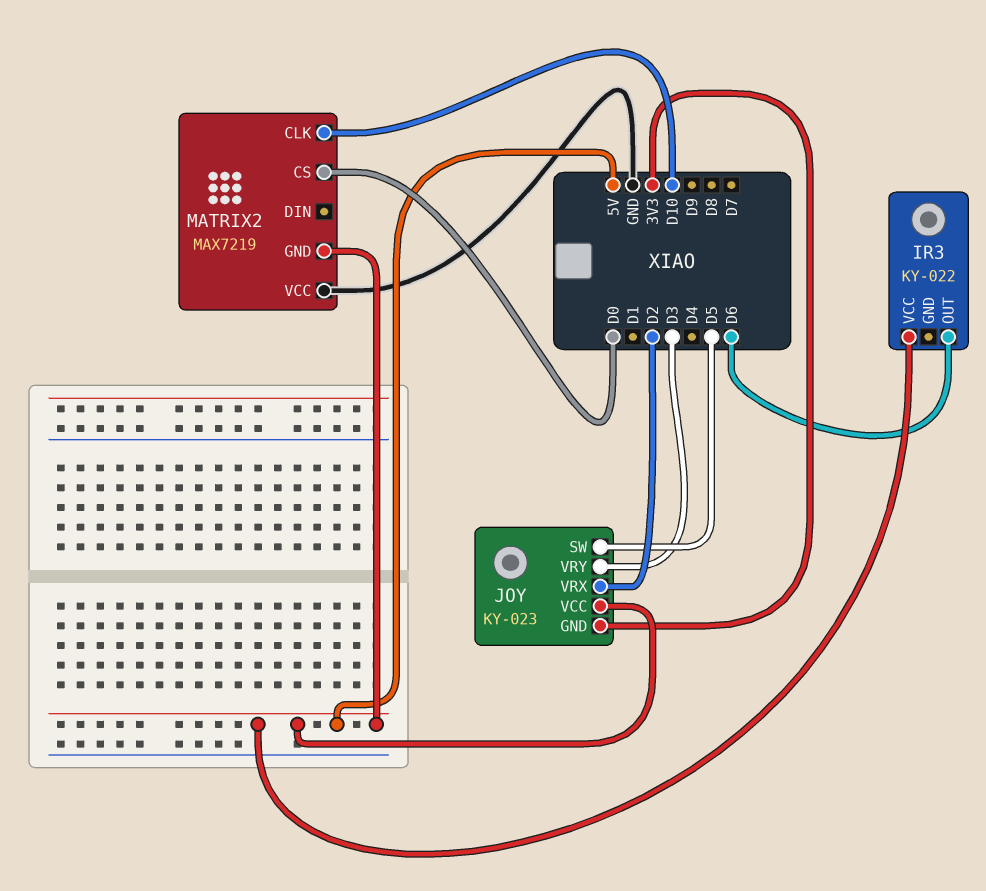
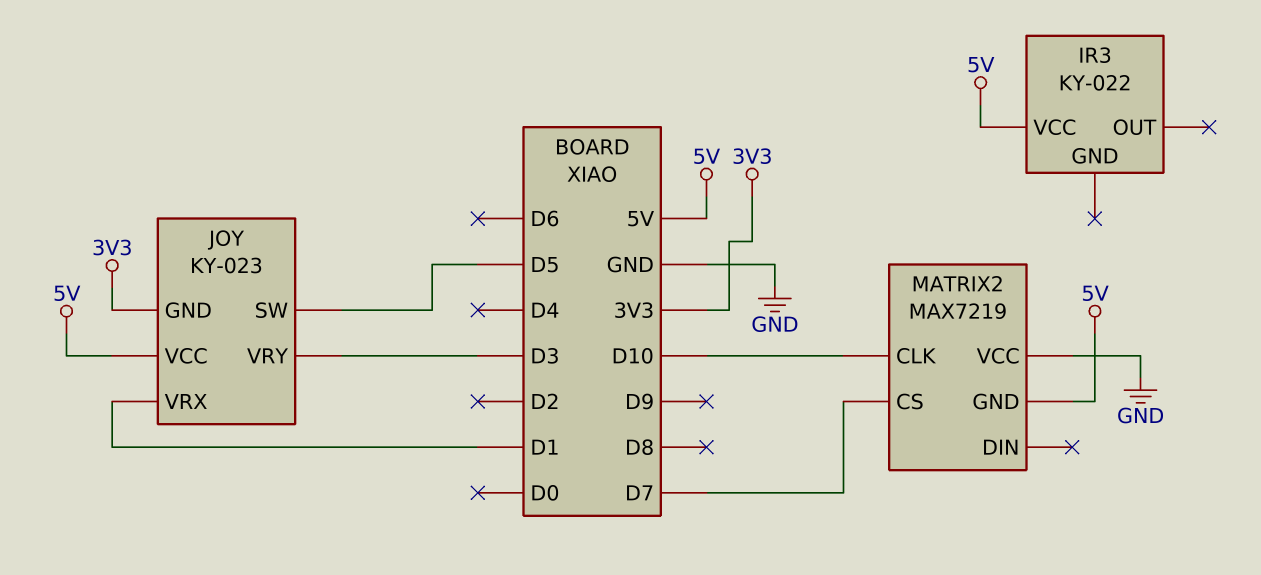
IR3 pin OUT: D6 -> none
JOY pin VRX: D2 -> D1
MATRIX2 pin CS: D0 -> D7

